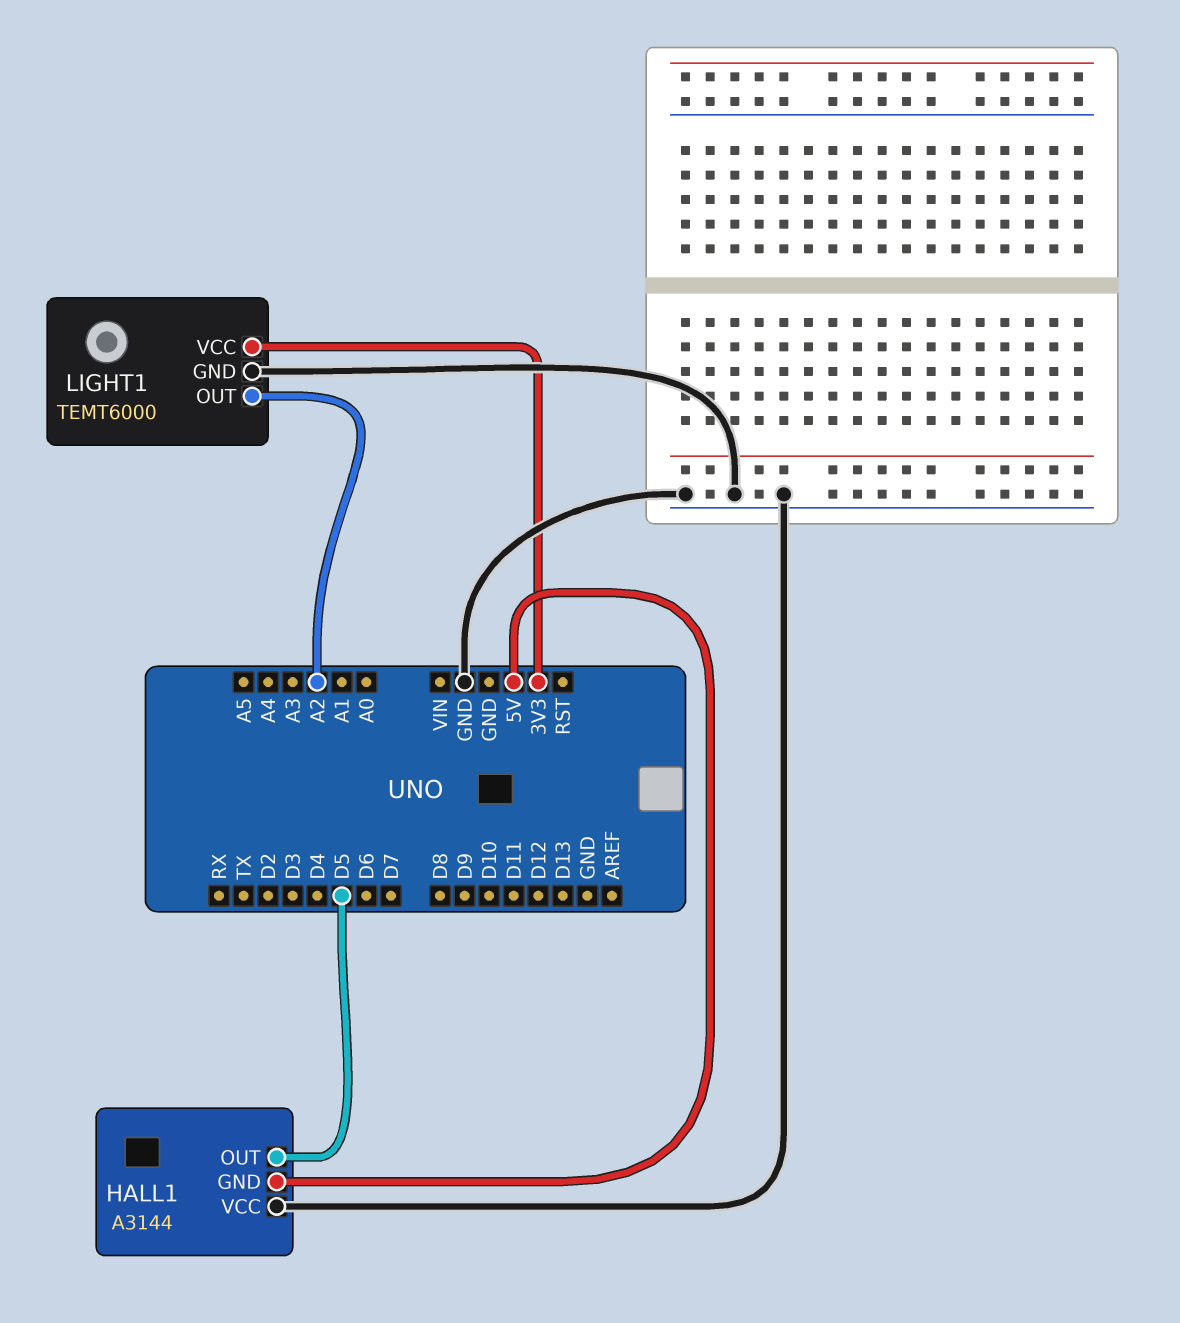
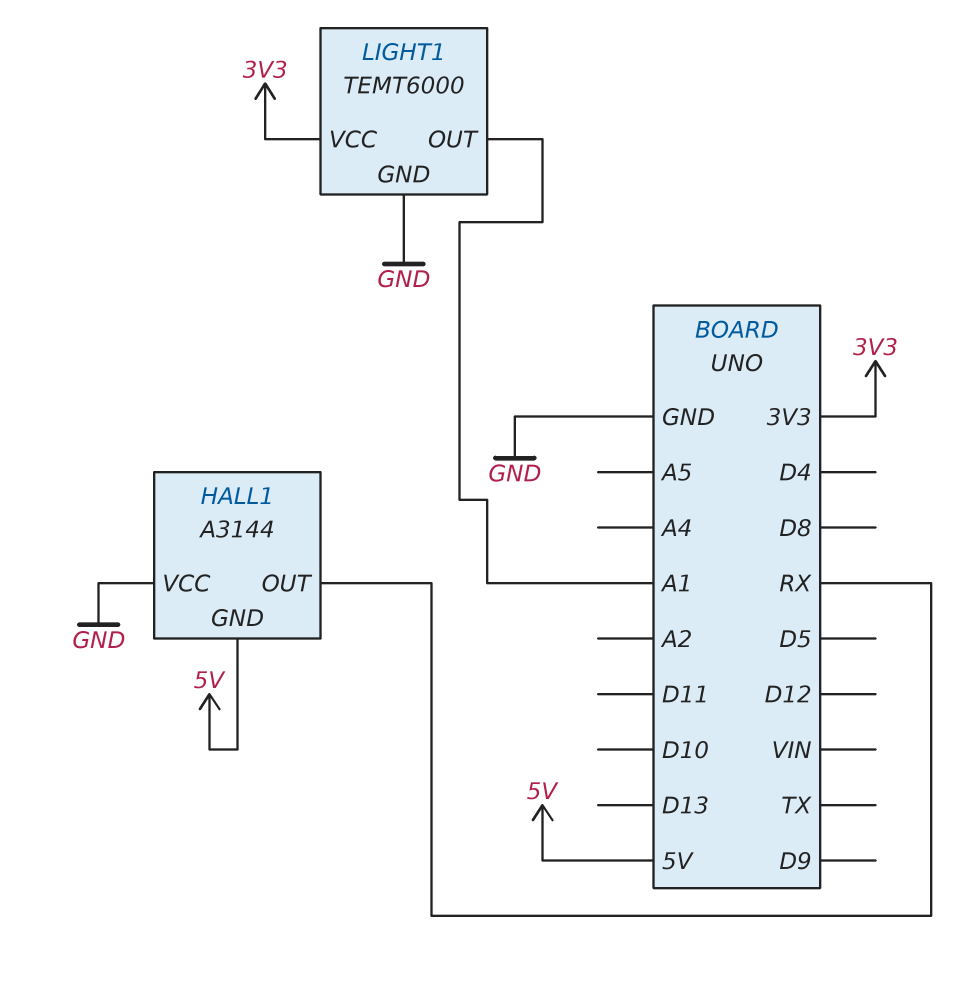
HALL1 pin OUT: D5 -> RX
LIGHT1 pin OUT: A2 -> A1

